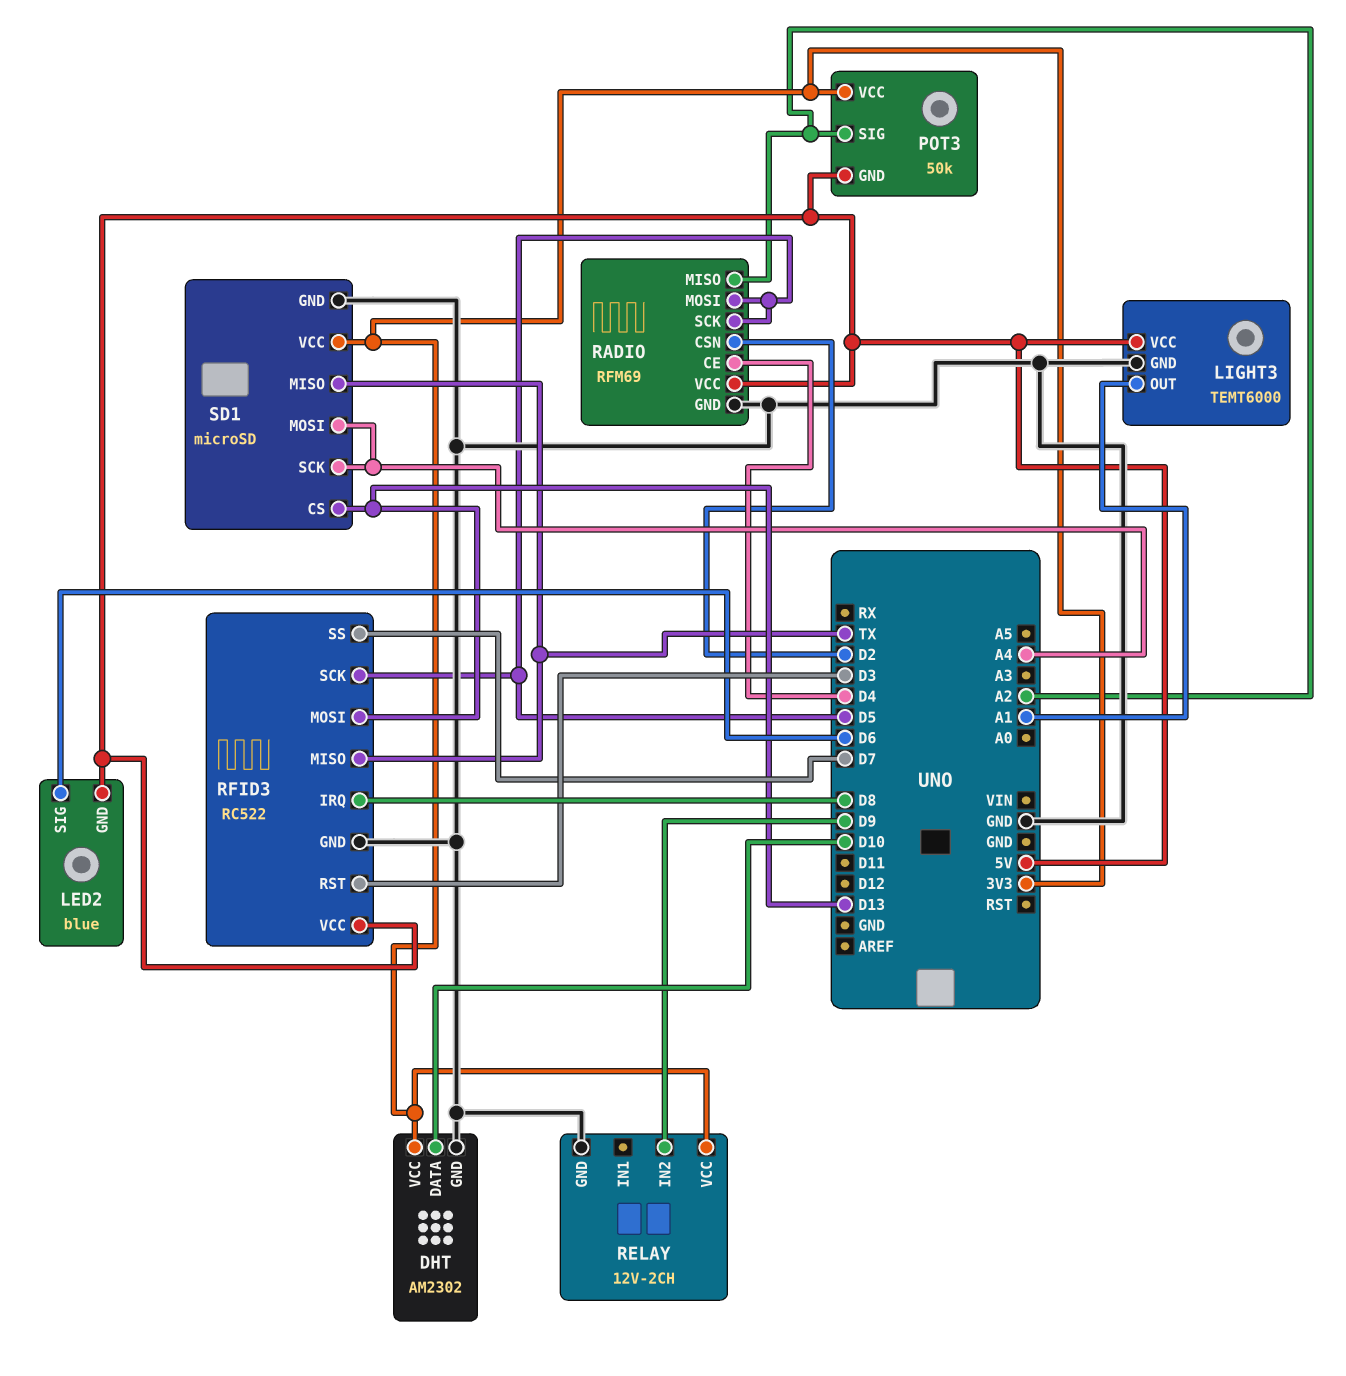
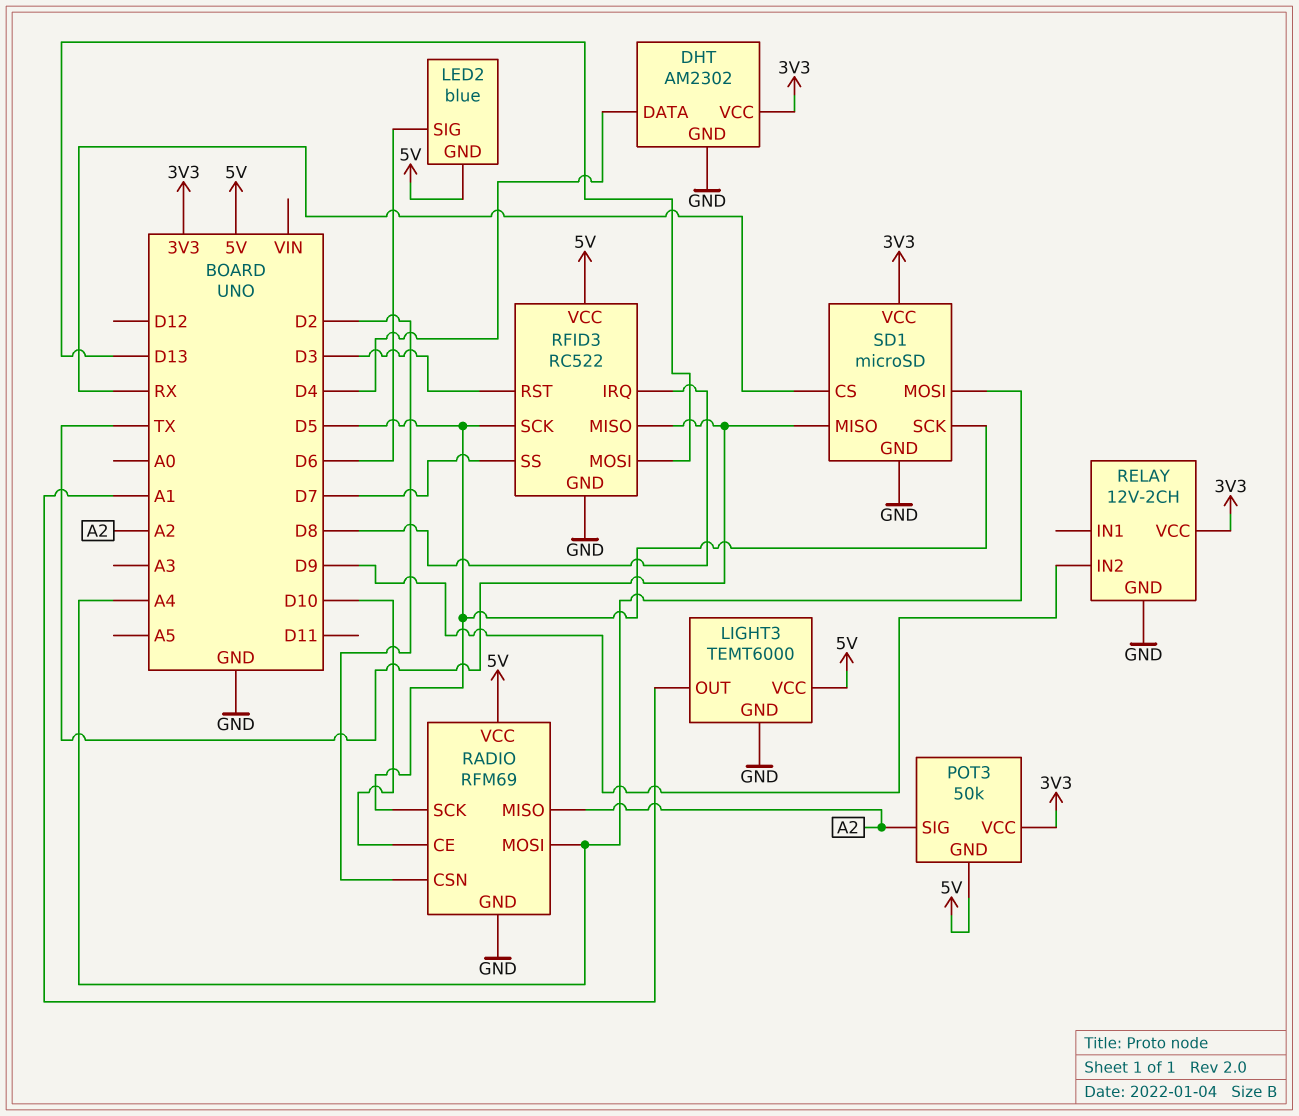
DHT pin DATA: D10 -> D4
RADIO pin CE: D4 -> D10
RADIO pin MOSI: D5 -> A4
SD1 pin CS: D13 -> RX
SD1 pin SCK: A4 -> D5

